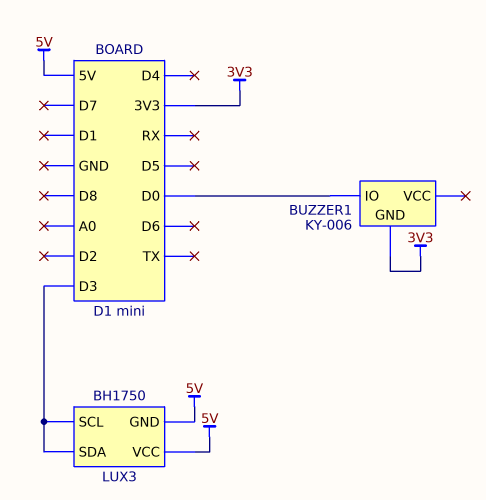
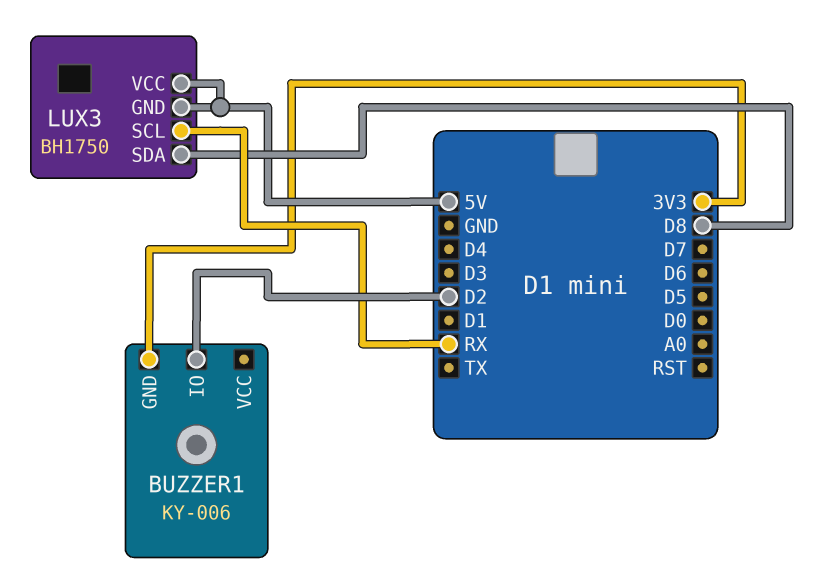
BUZZER1 pin IO: D0 -> D2
LUX3 pin SCL: D3 -> RX
LUX3 pin SDA: D3 -> D8

